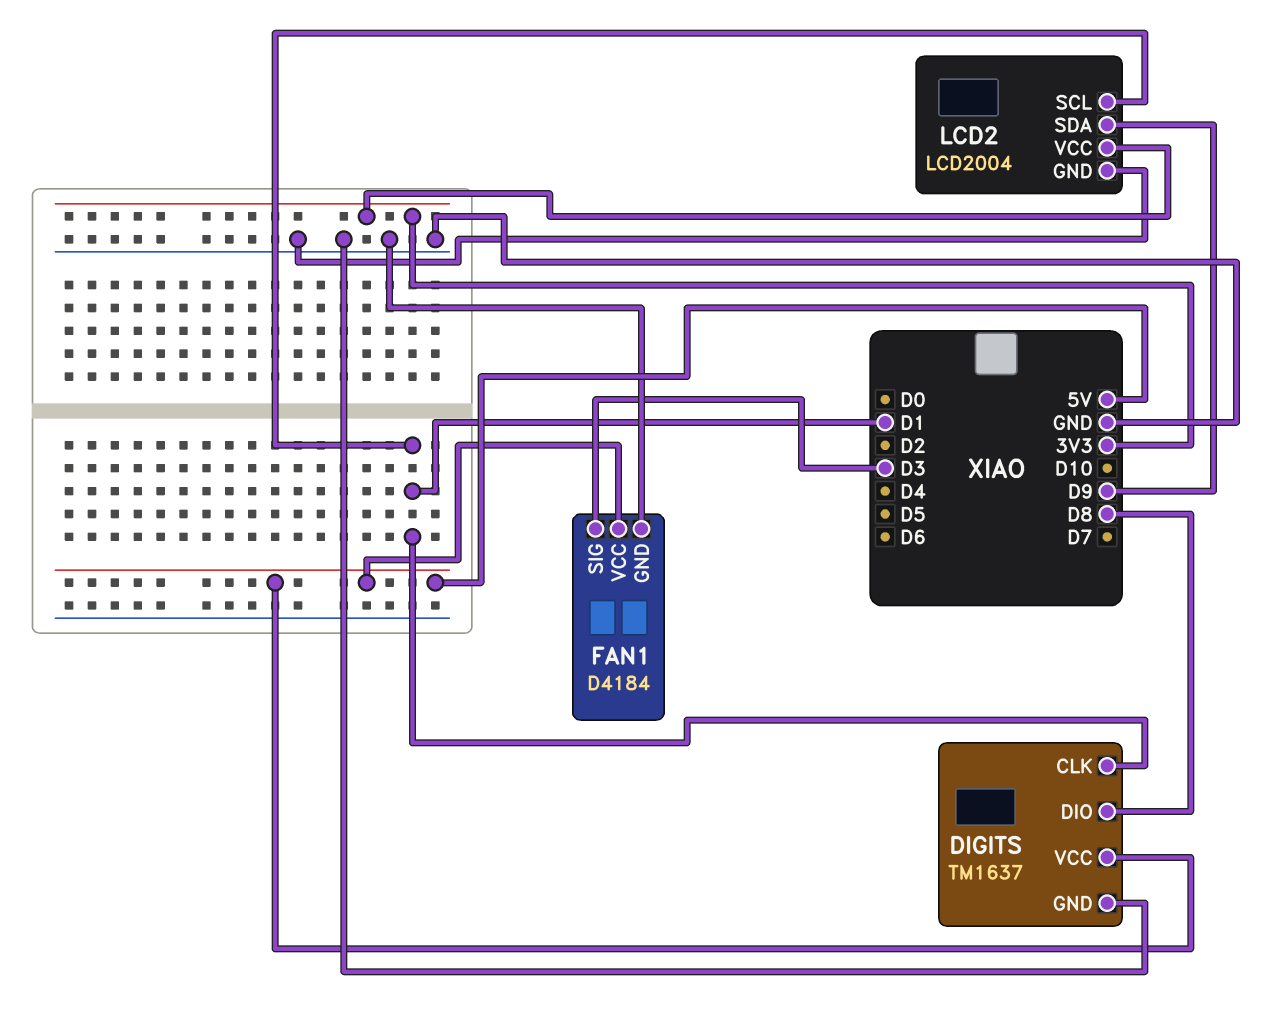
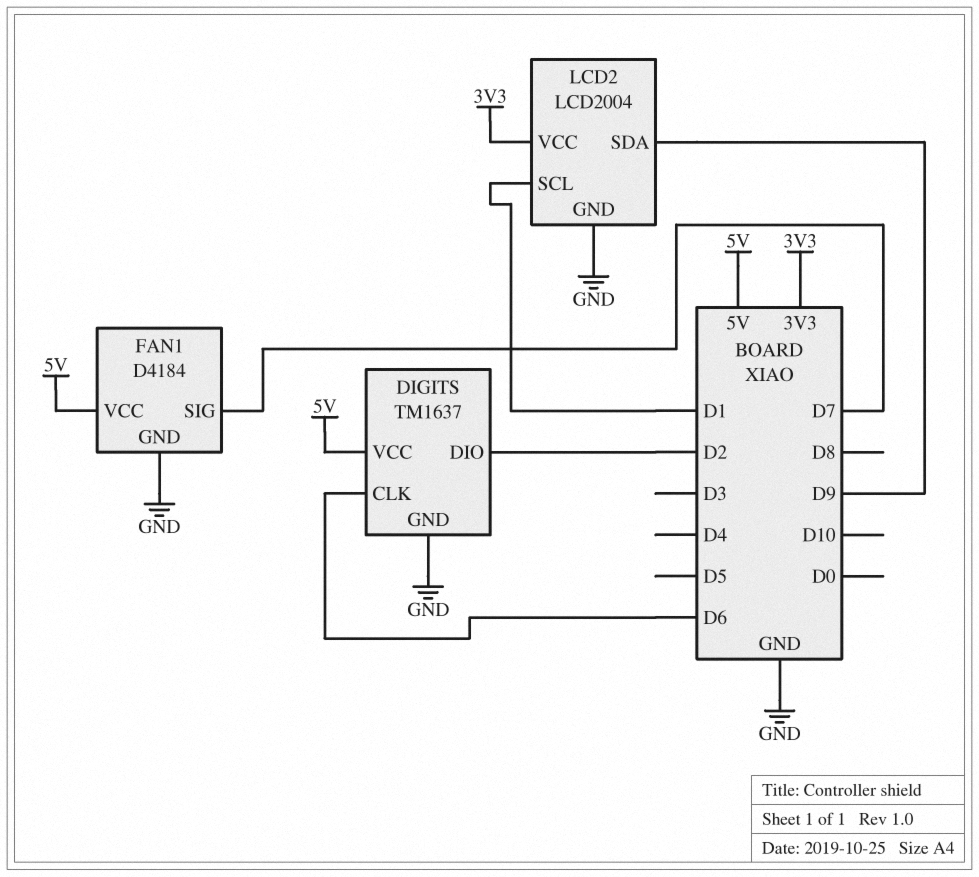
DIGITS pin CLK: D1 -> D6
DIGITS pin DIO: D8 -> D2
FAN1 pin SIG: D3 -> D7

